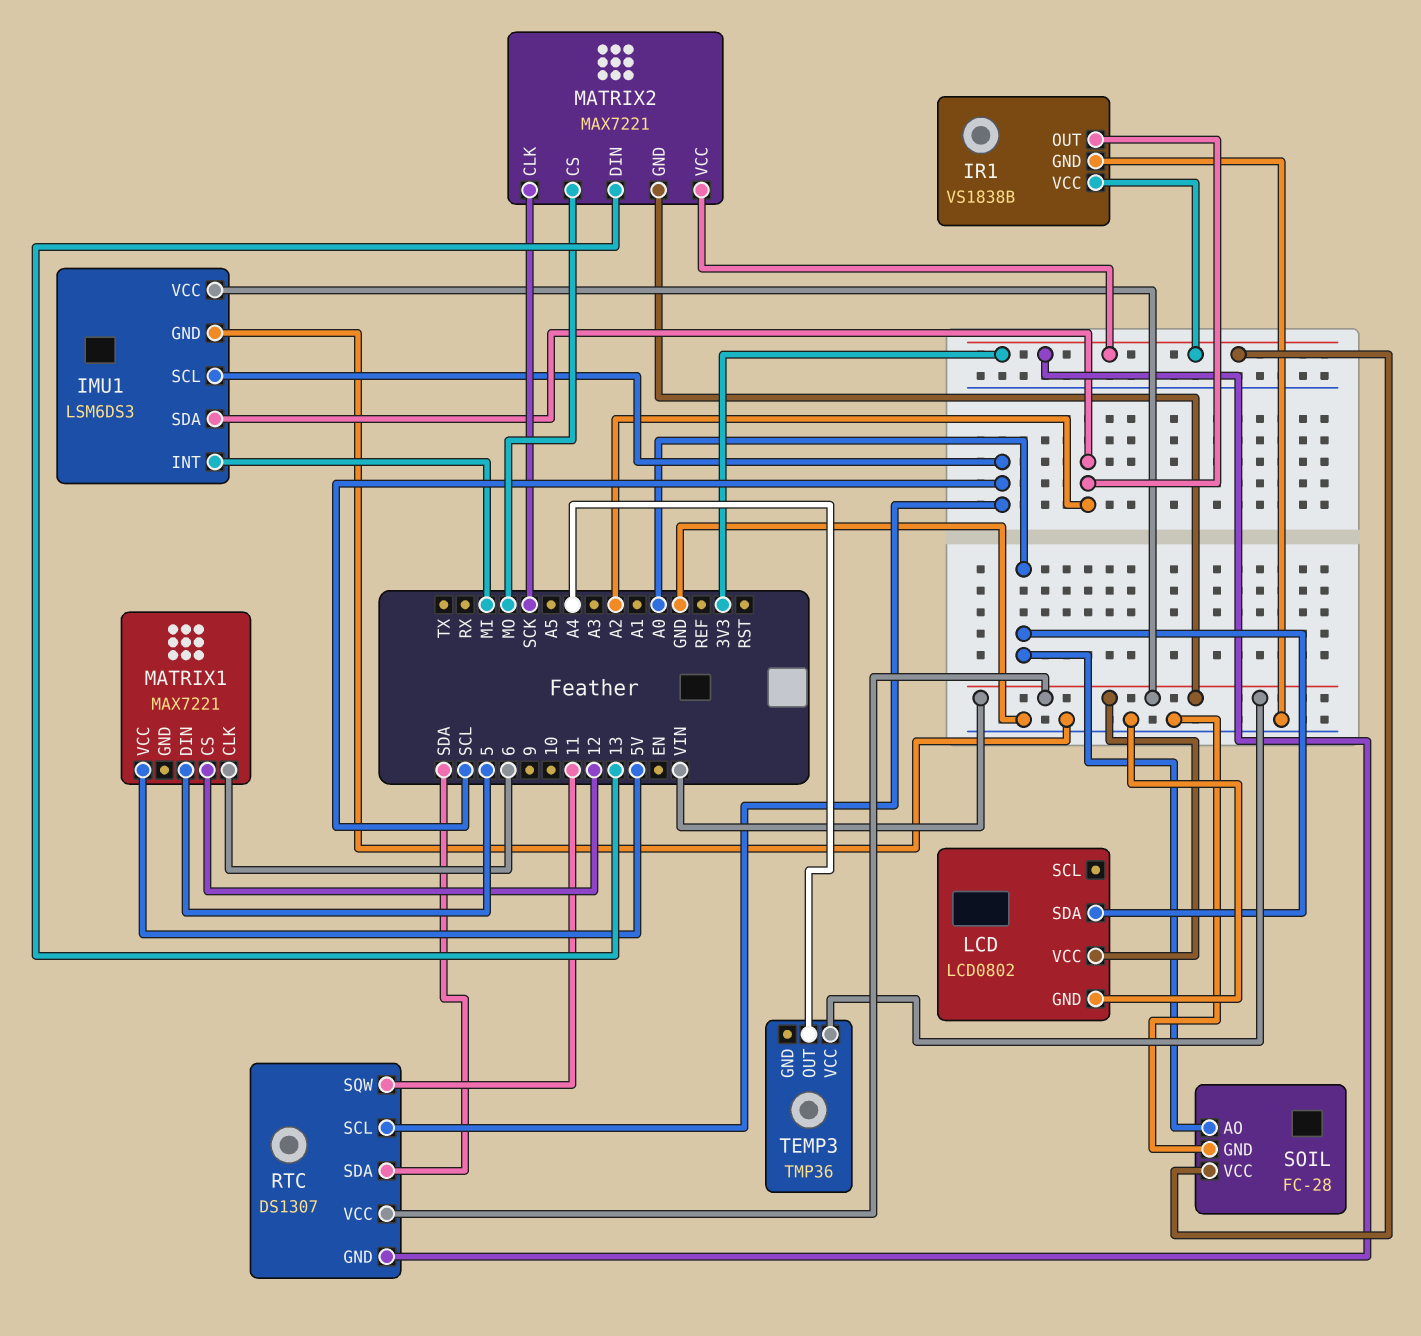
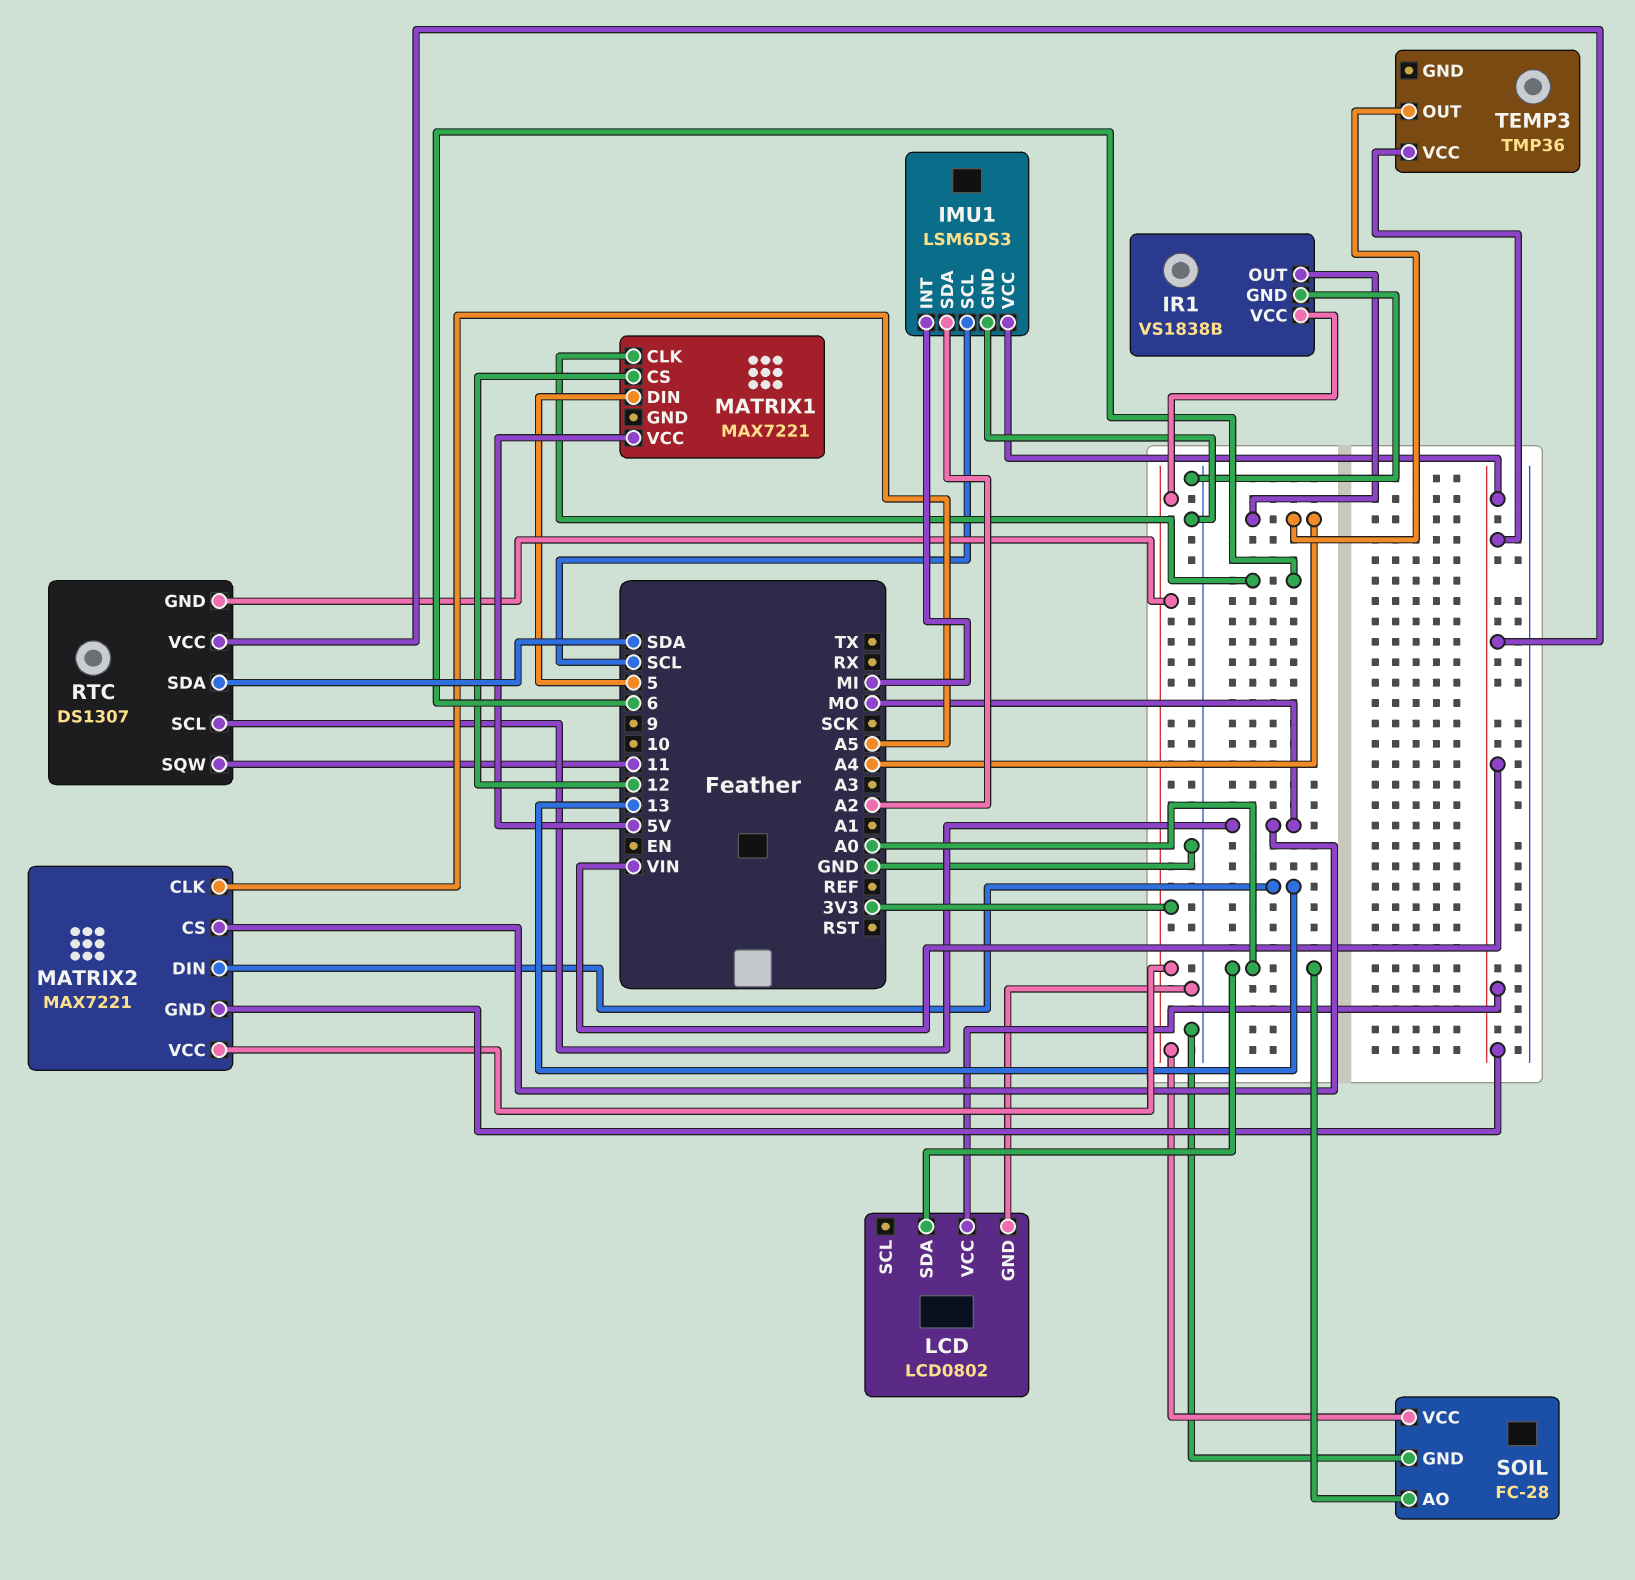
IR1 pin OUT: A2 -> A4
MATRIX2 pin CLK: SCK -> A5
RTC pin SCL: SCL -> MO

